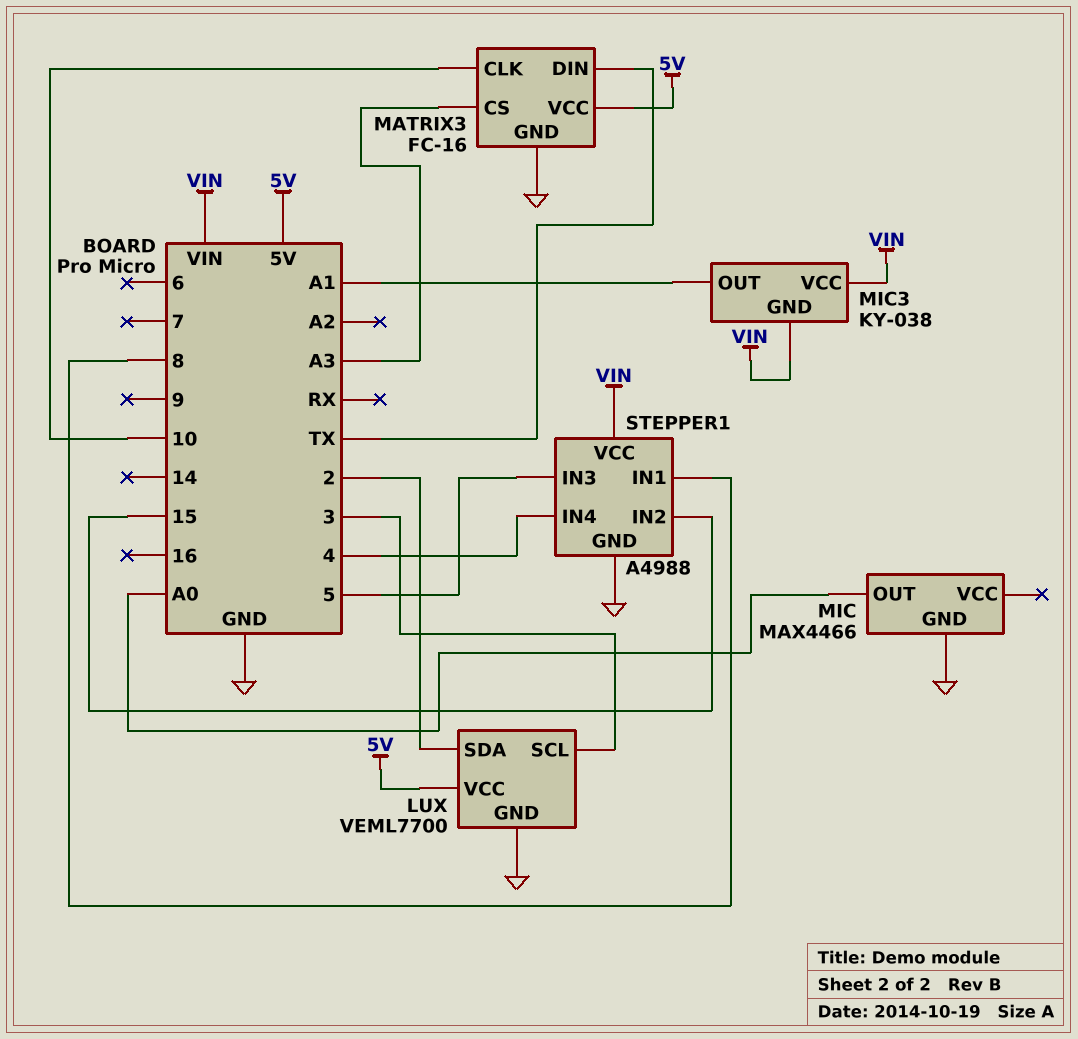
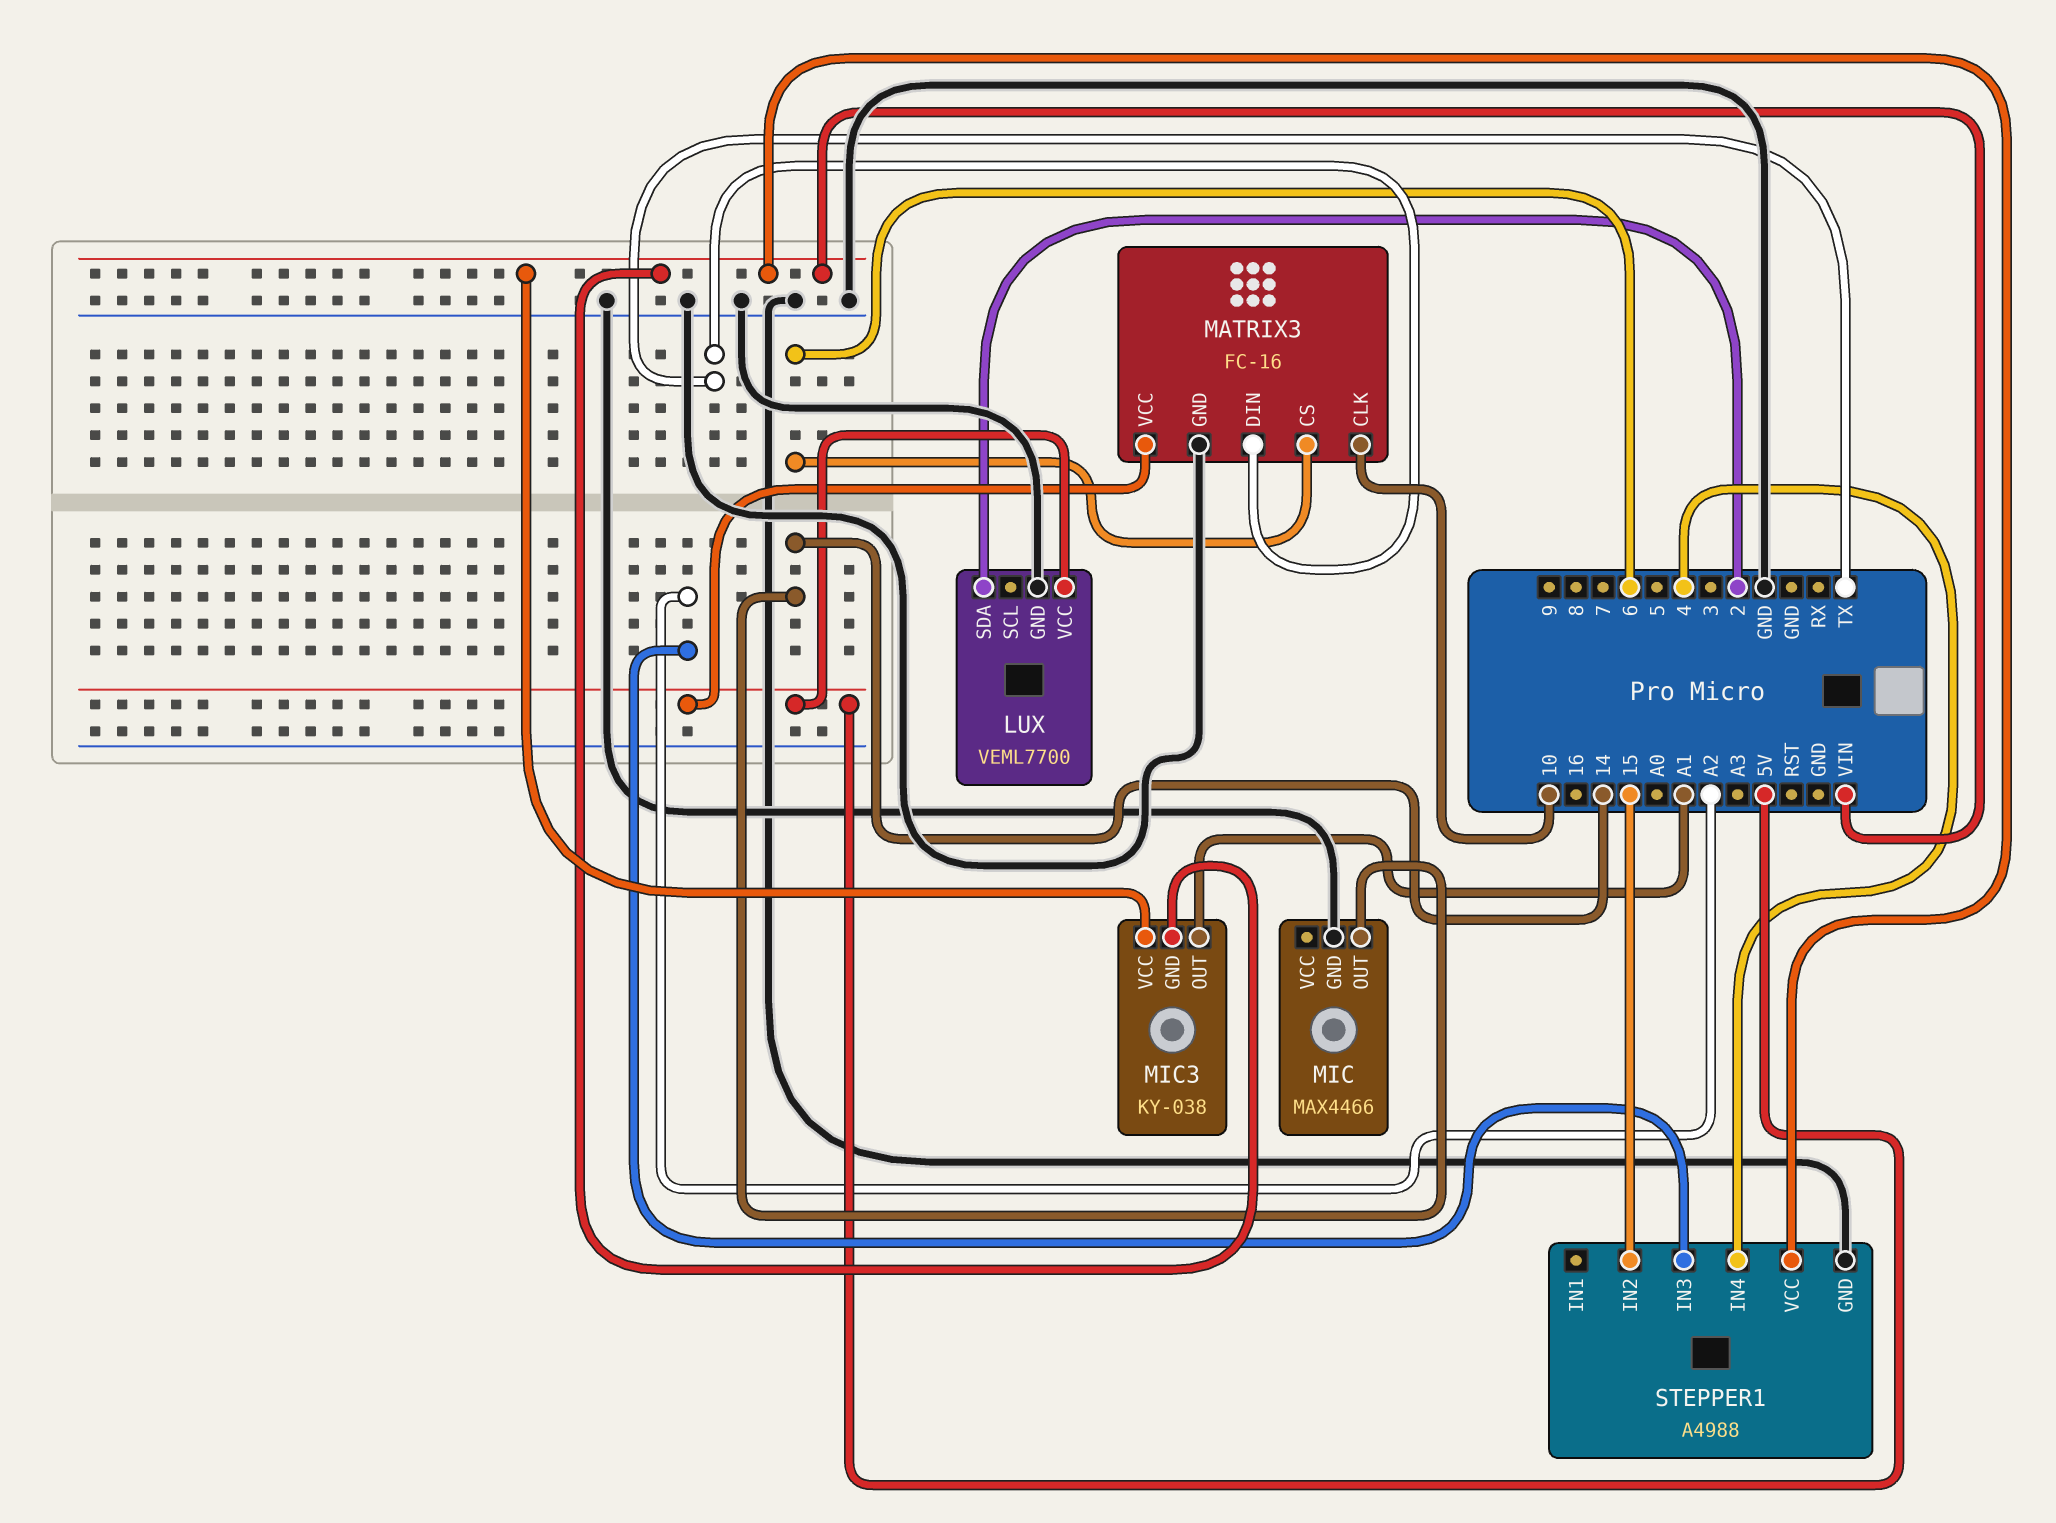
LUX pin SCL: 3 -> none
MATRIX3 pin CS: A3 -> 6
MIC pin OUT: A0 -> 14
STEPPER1 pin IN1: 8 -> none
STEPPER1 pin IN3: 5 -> A2

